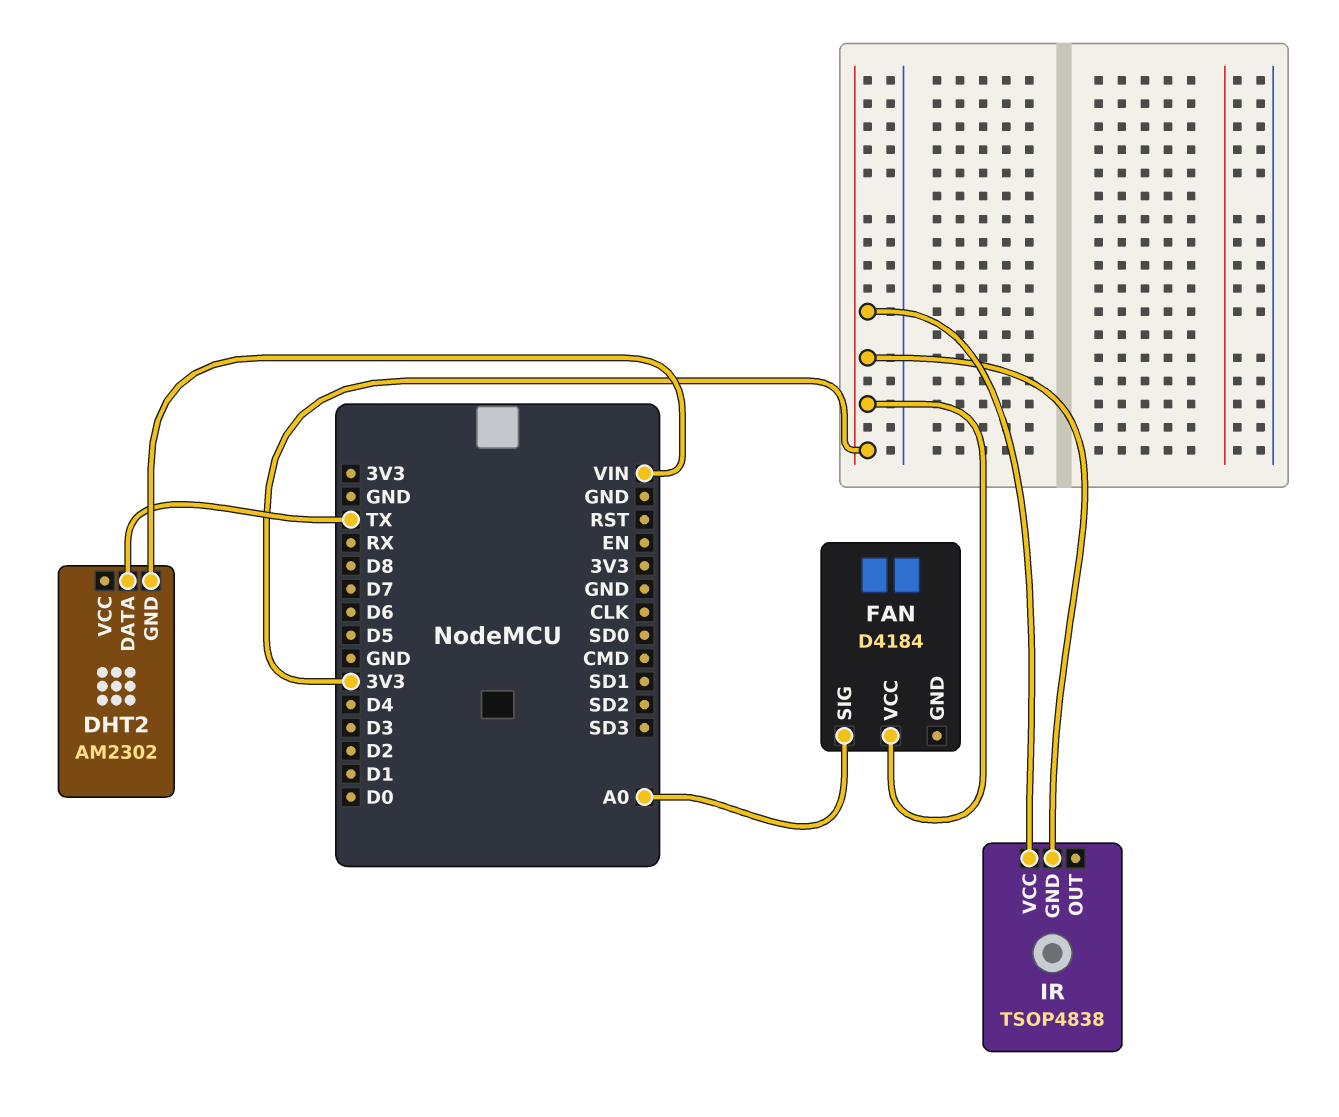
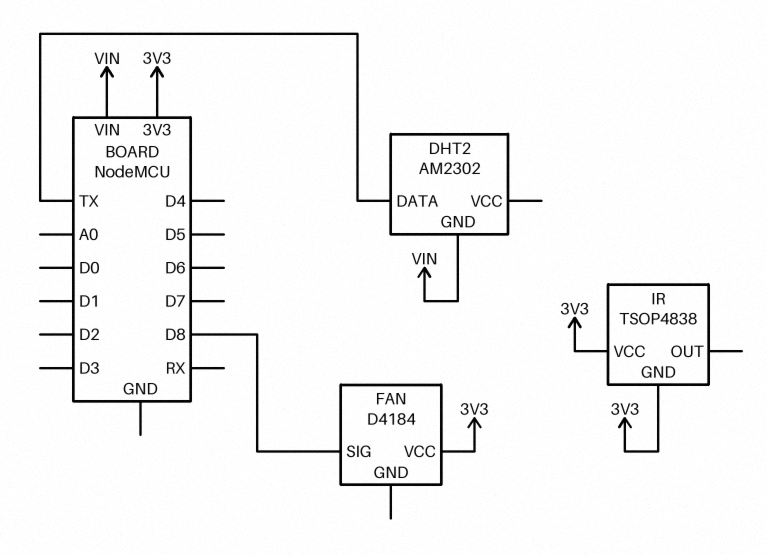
FAN pin SIG: A0 -> D8

